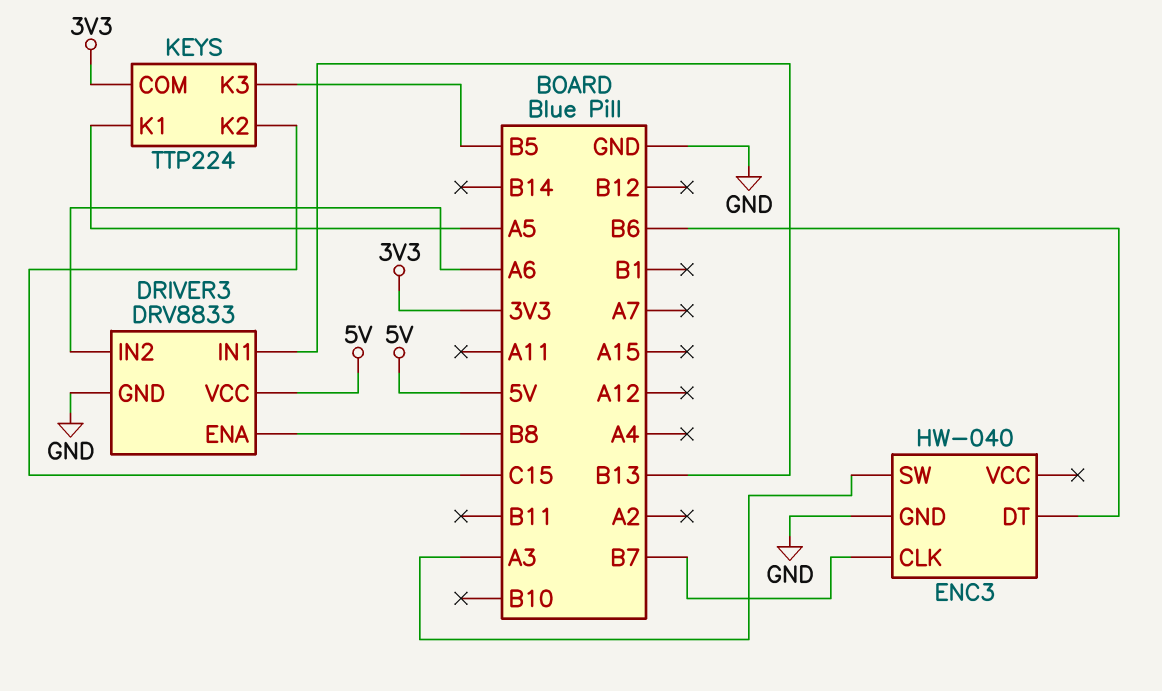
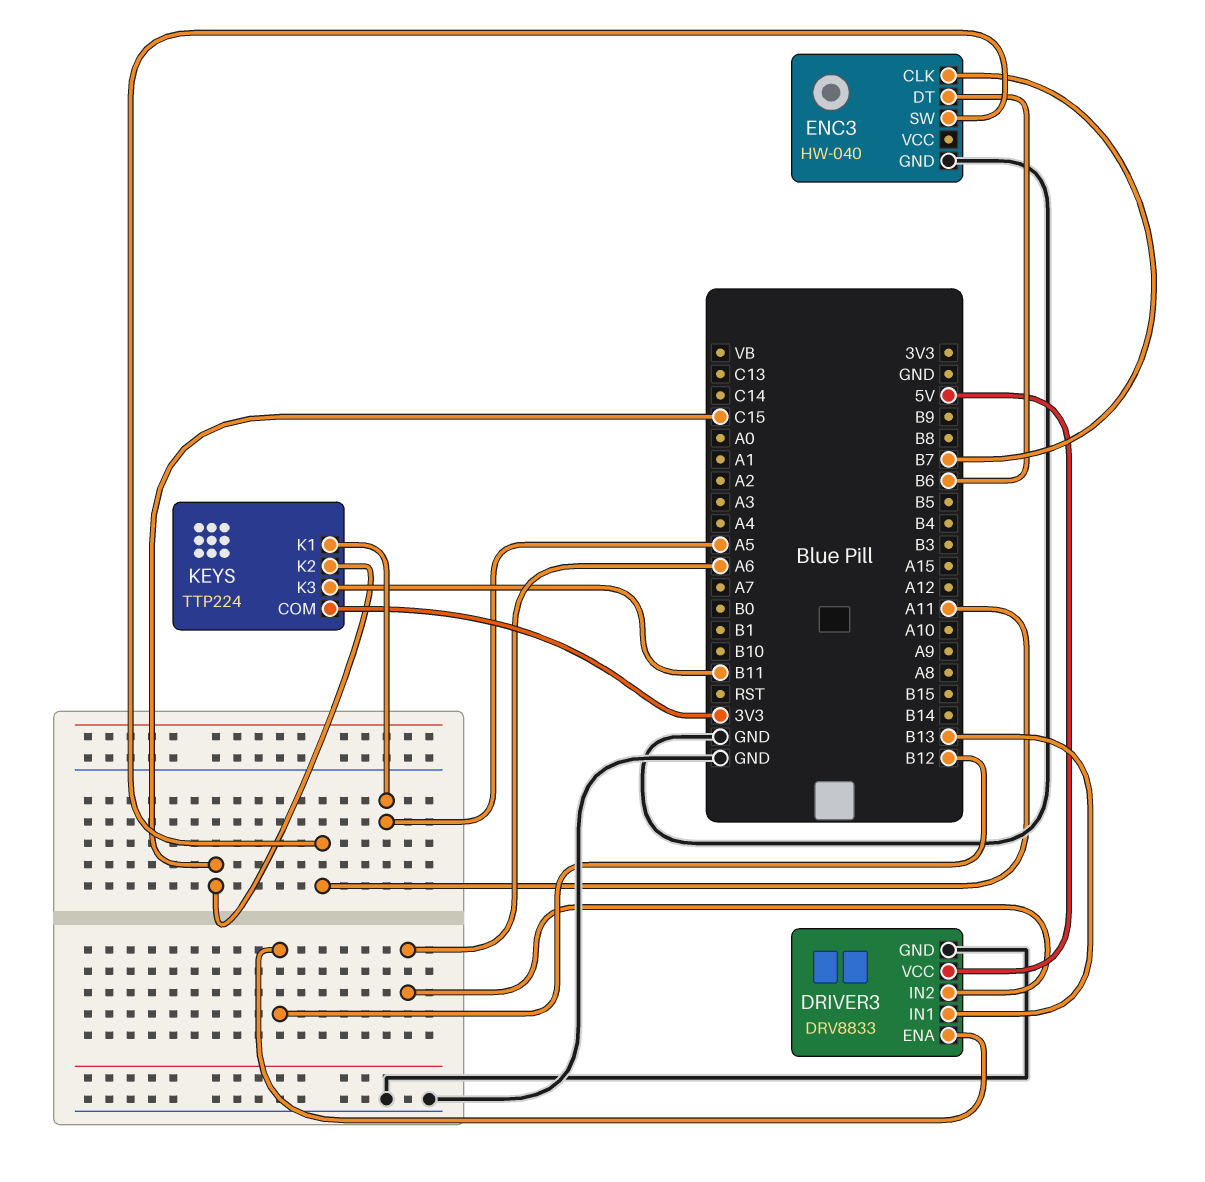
DRIVER3 pin ENA: B8 -> B12
ENC3 pin SW: A3 -> A11
KEYS pin K3: B5 -> B11

